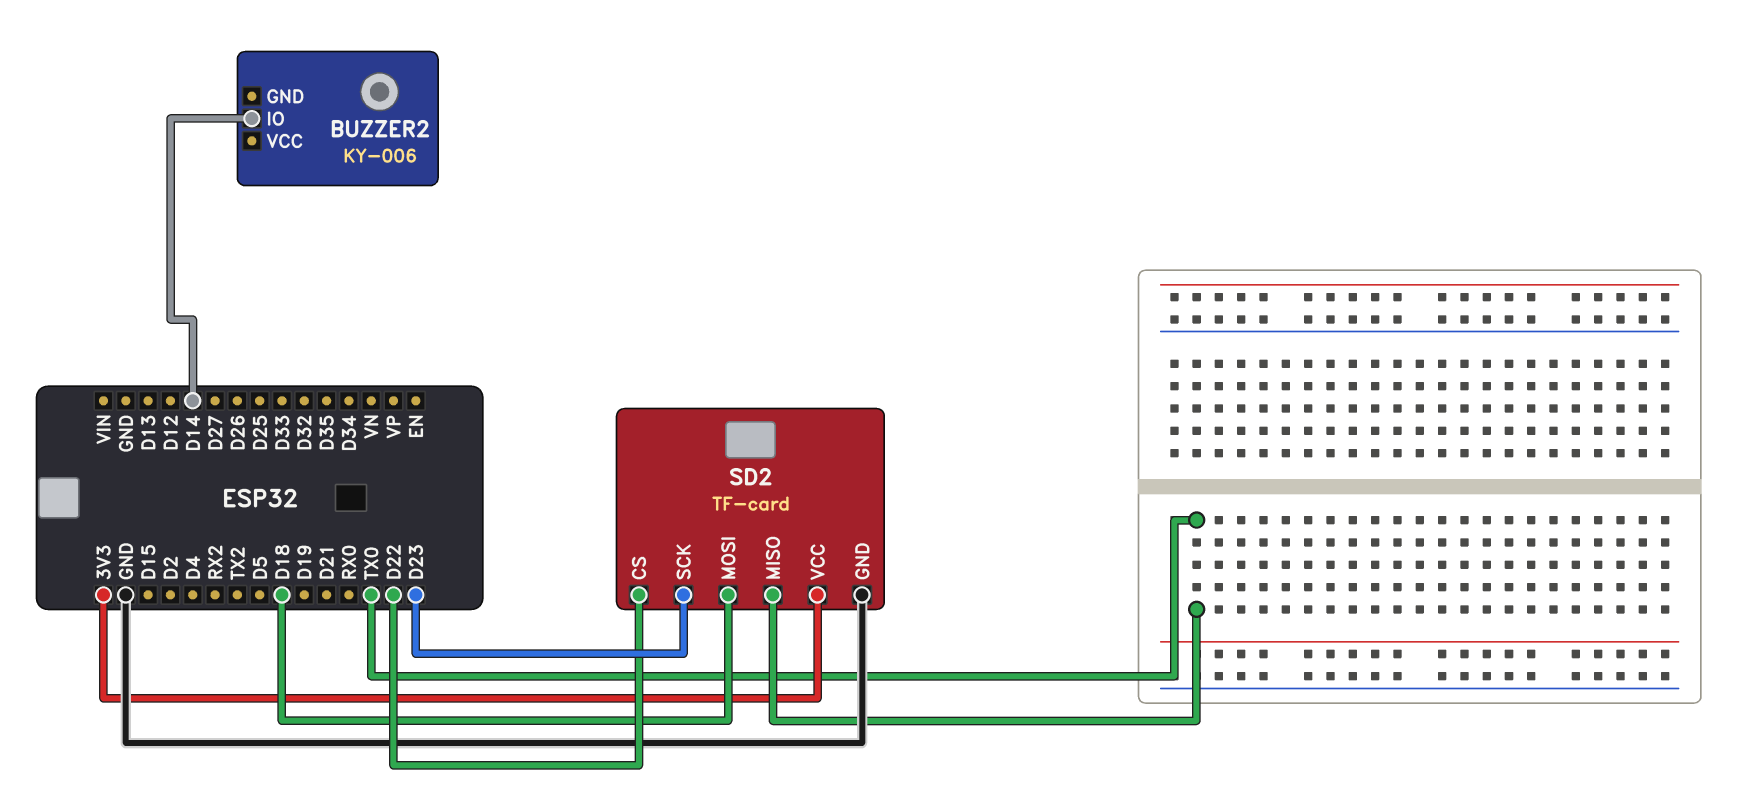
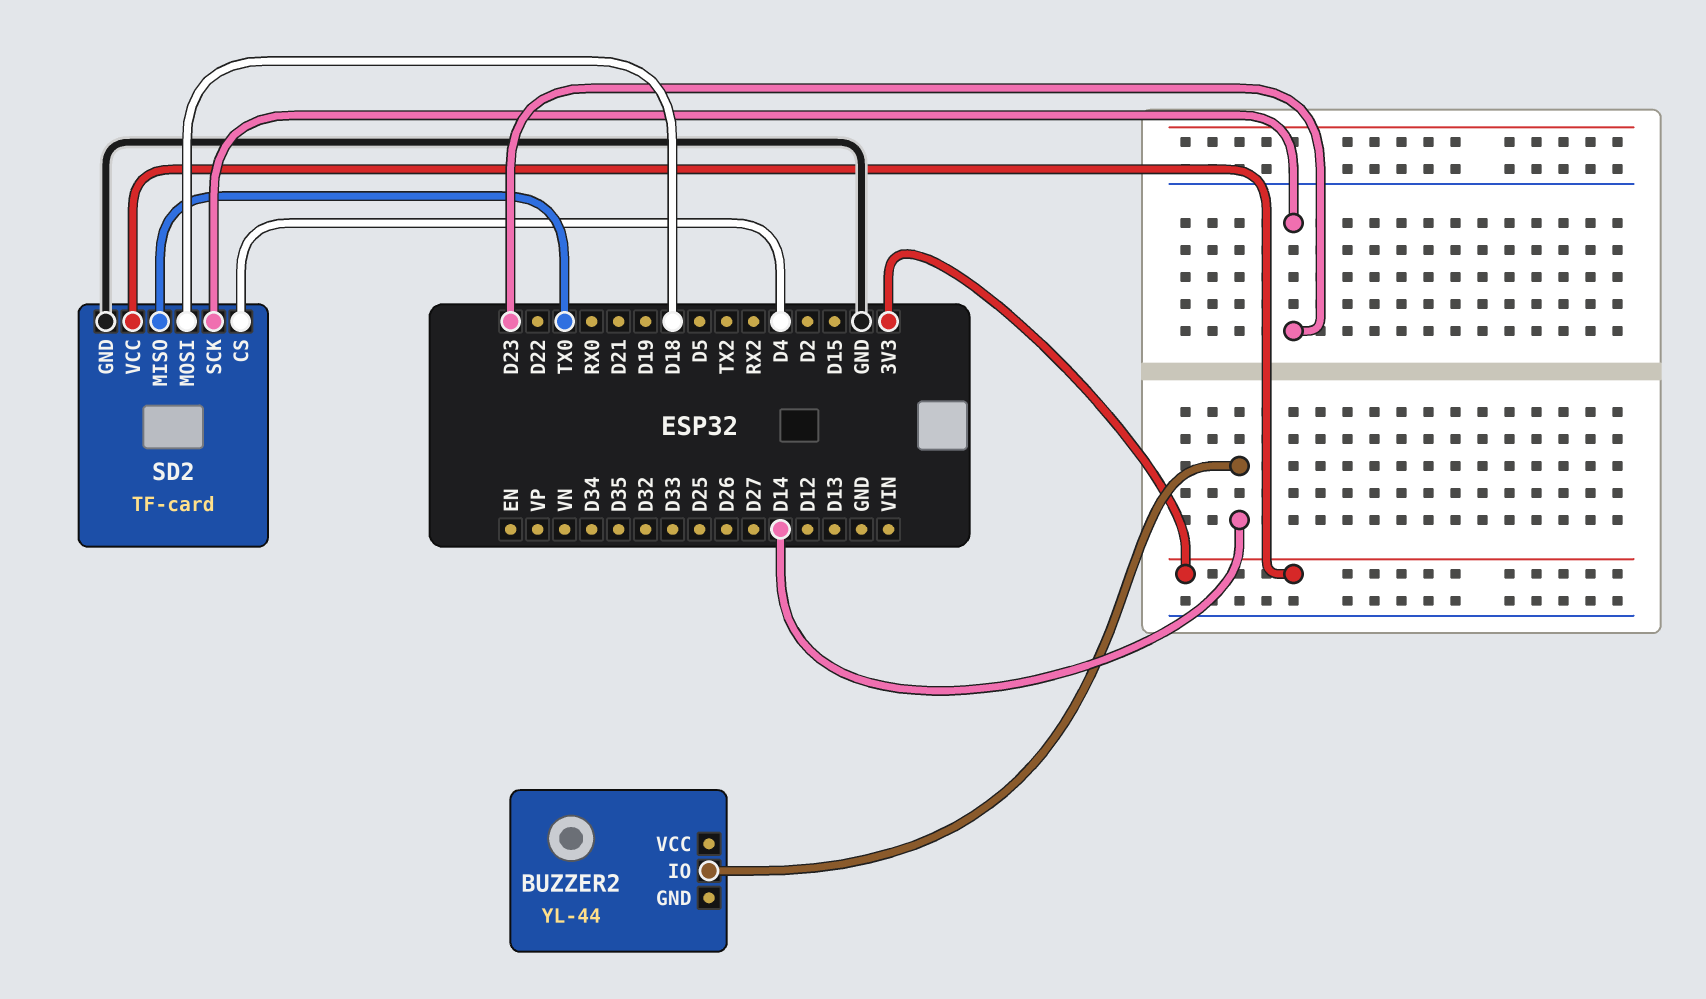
BUZZER2: KY-006 -> YL-44
SD2 pin CS: D22 -> D4

